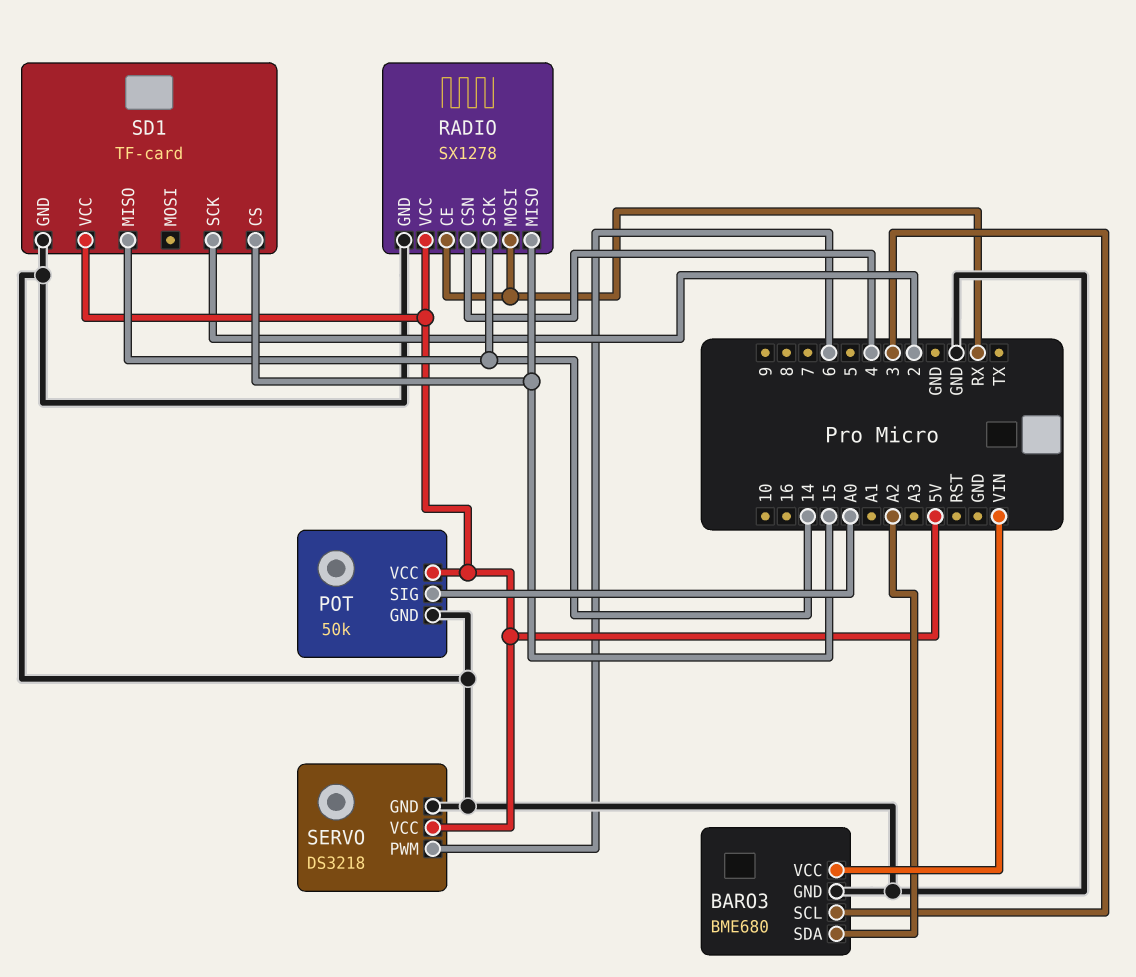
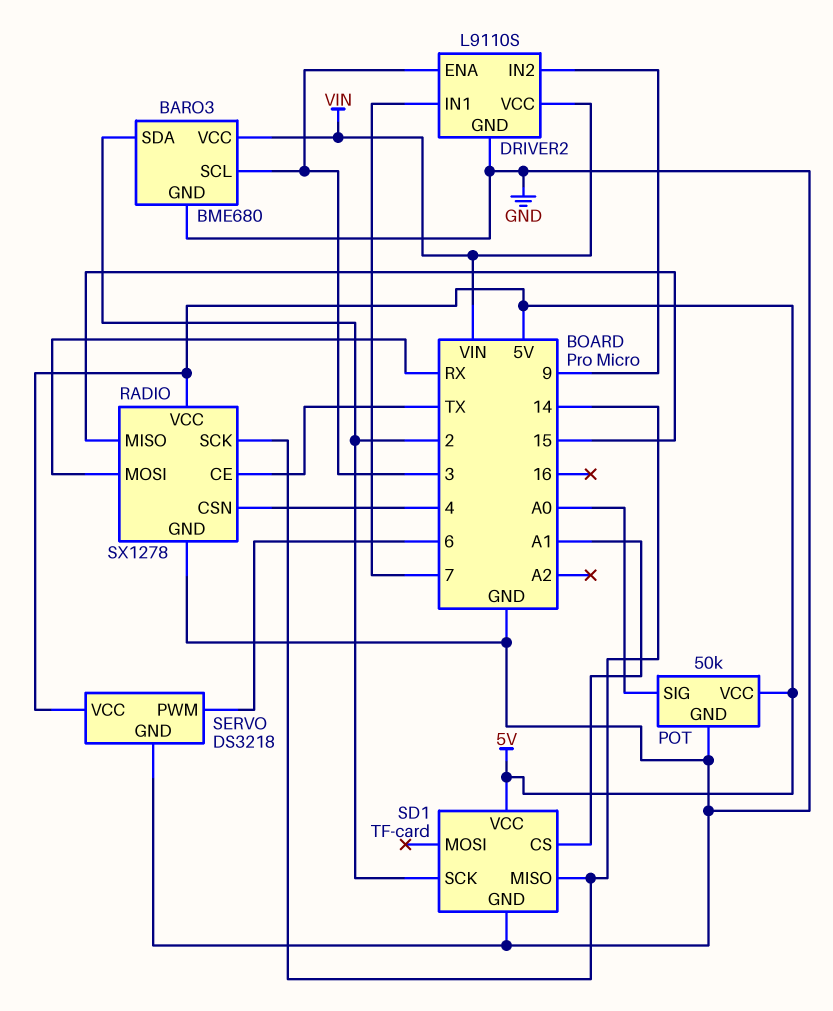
BARO3 pin SDA: A2 -> 2
DRIVER2: none -> L9110S
DRIVER2 pin ENA: none -> 3
DRIVER2 pin GND: none -> GND
DRIVER2 pin IN1: none -> 7
DRIVER2 pin IN2: none -> 9
DRIVER2 pin VCC: none -> VIN
RADIO pin CE: RX -> TX
SD1 pin CS: 15 -> A1

